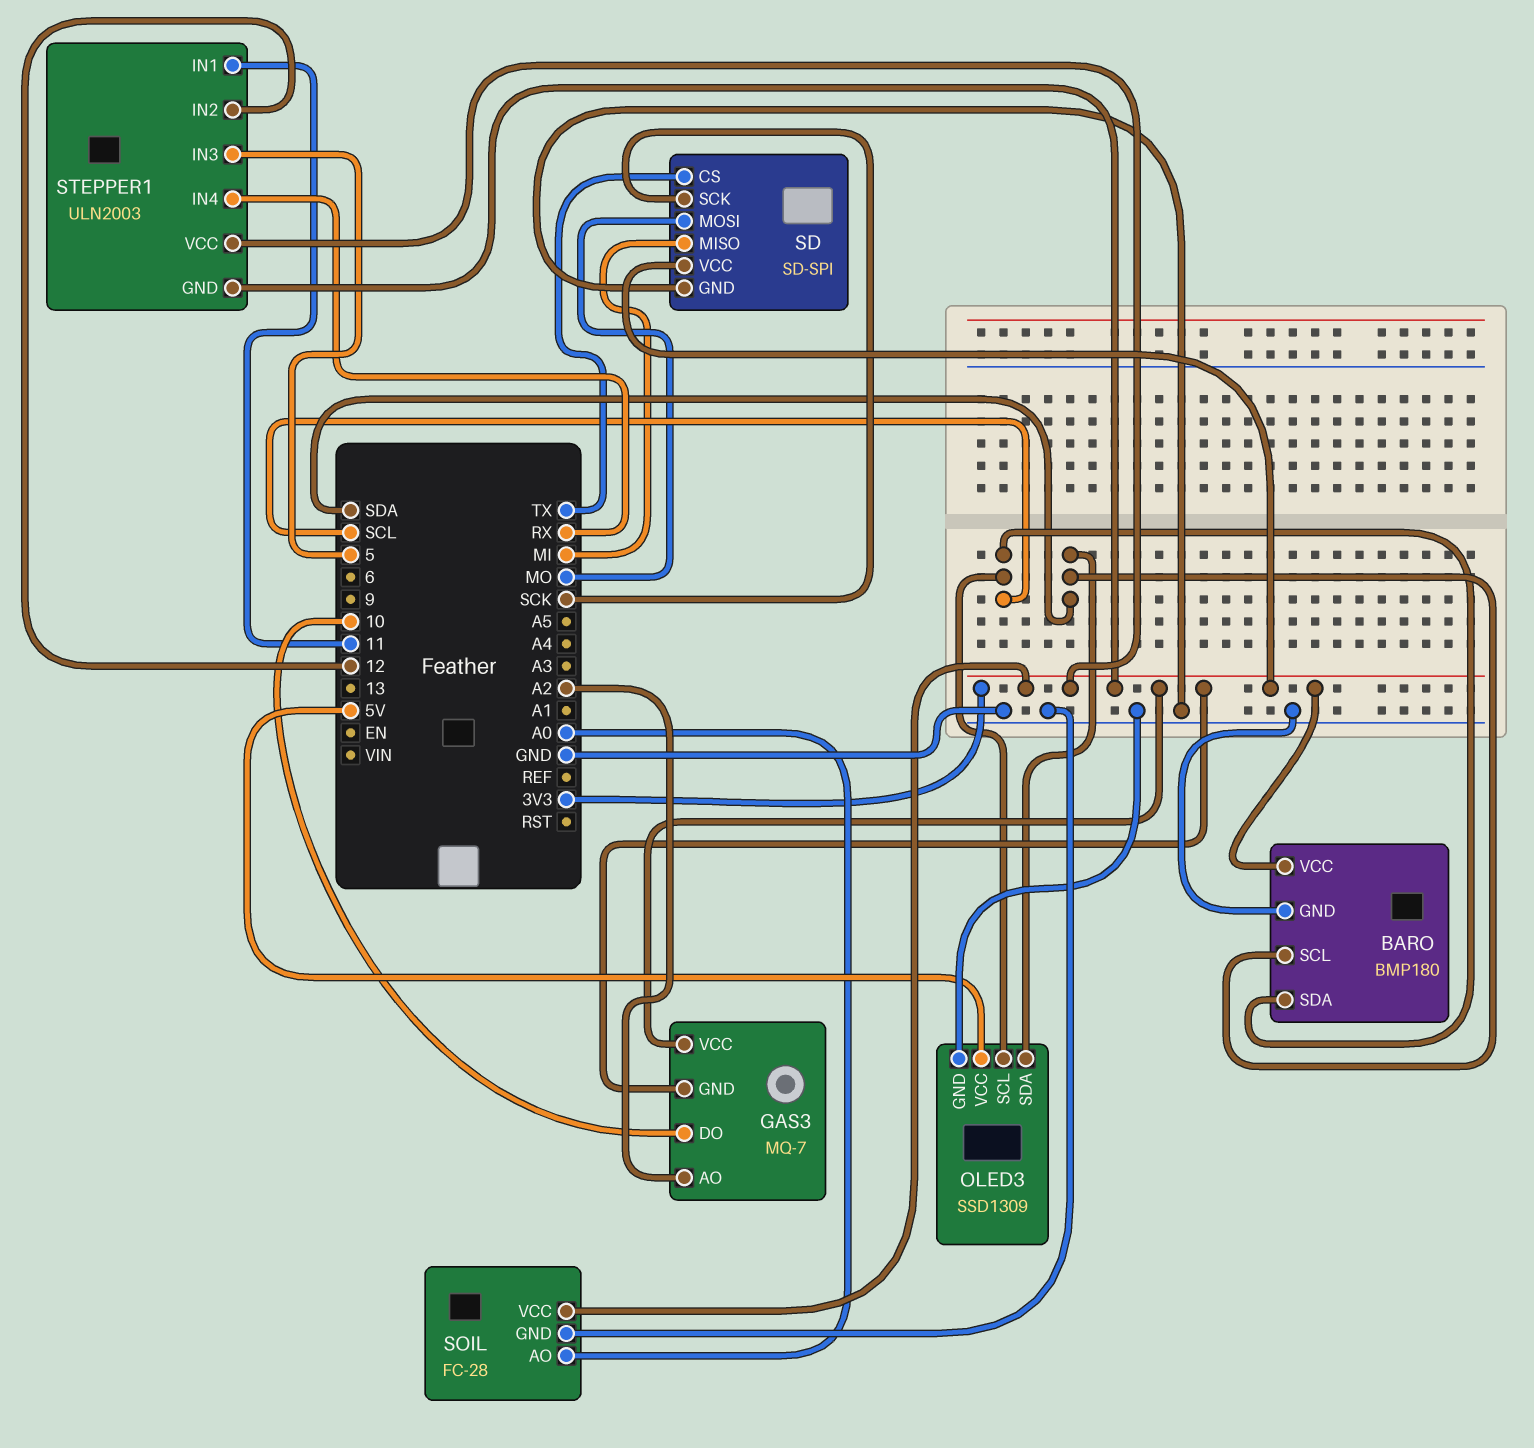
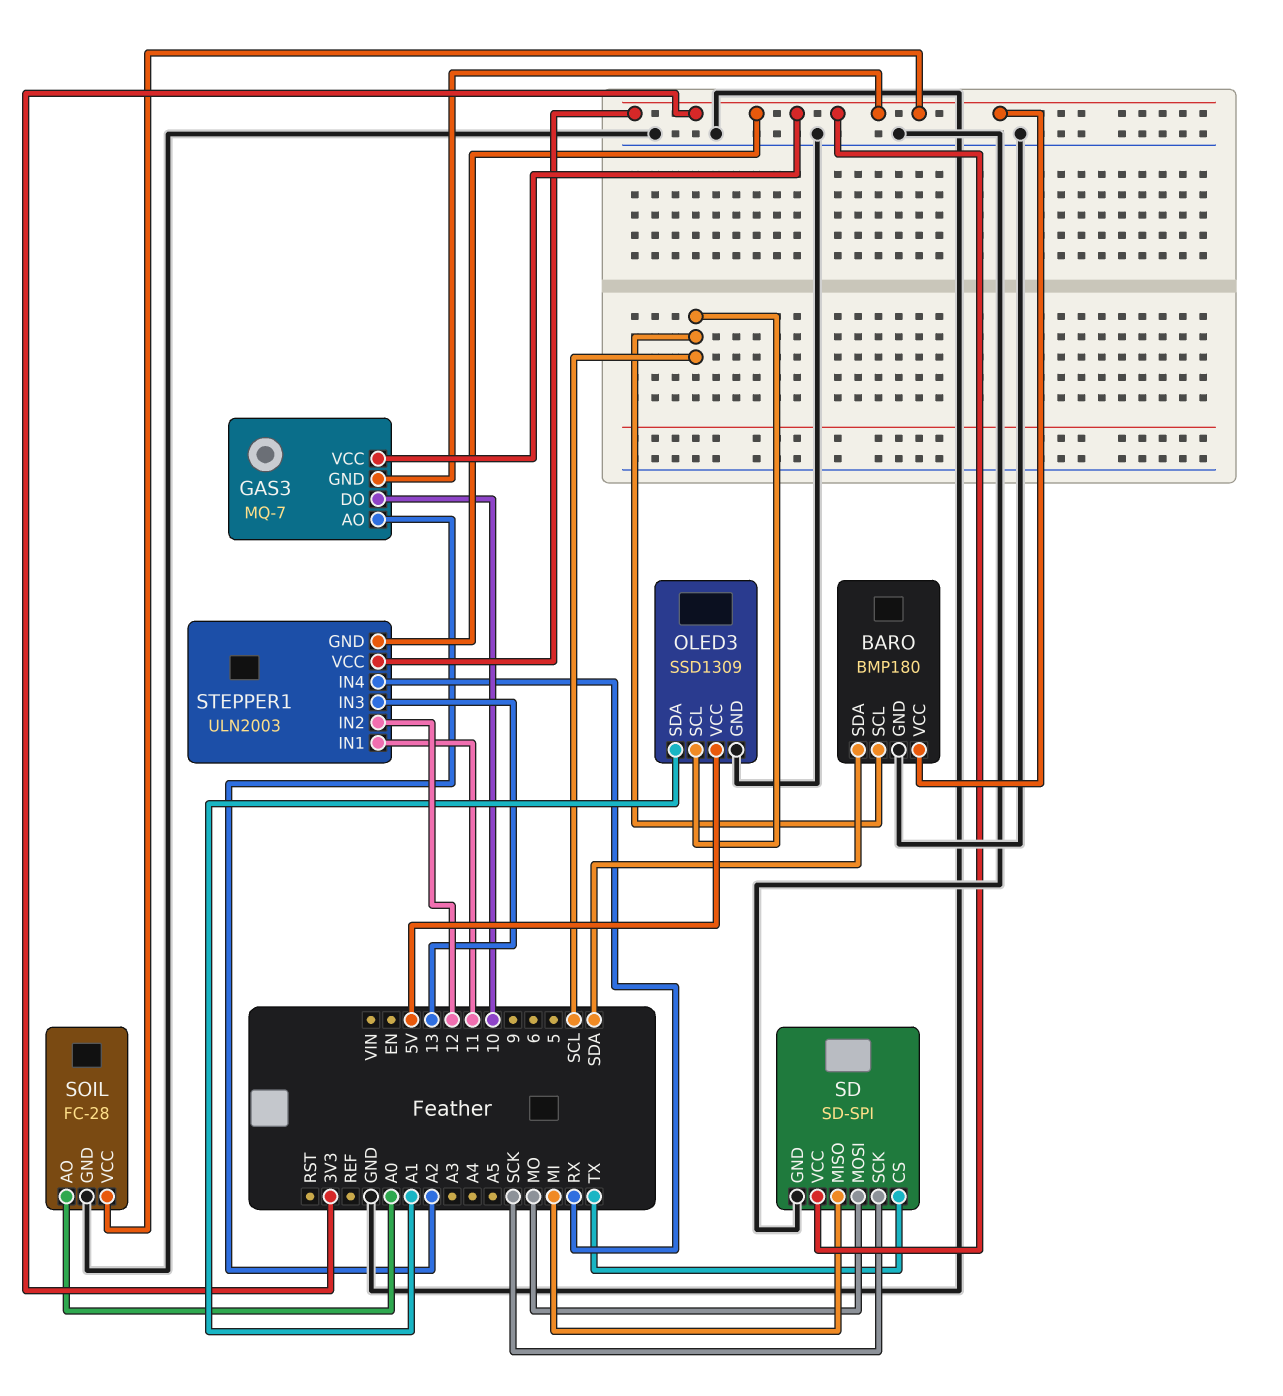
BARO pin SCL: SDA -> SCL
BARO pin SDA: SCL -> SDA
OLED3 pin SDA: SDA -> A1
STEPPER1 pin IN3: 5 -> 13

